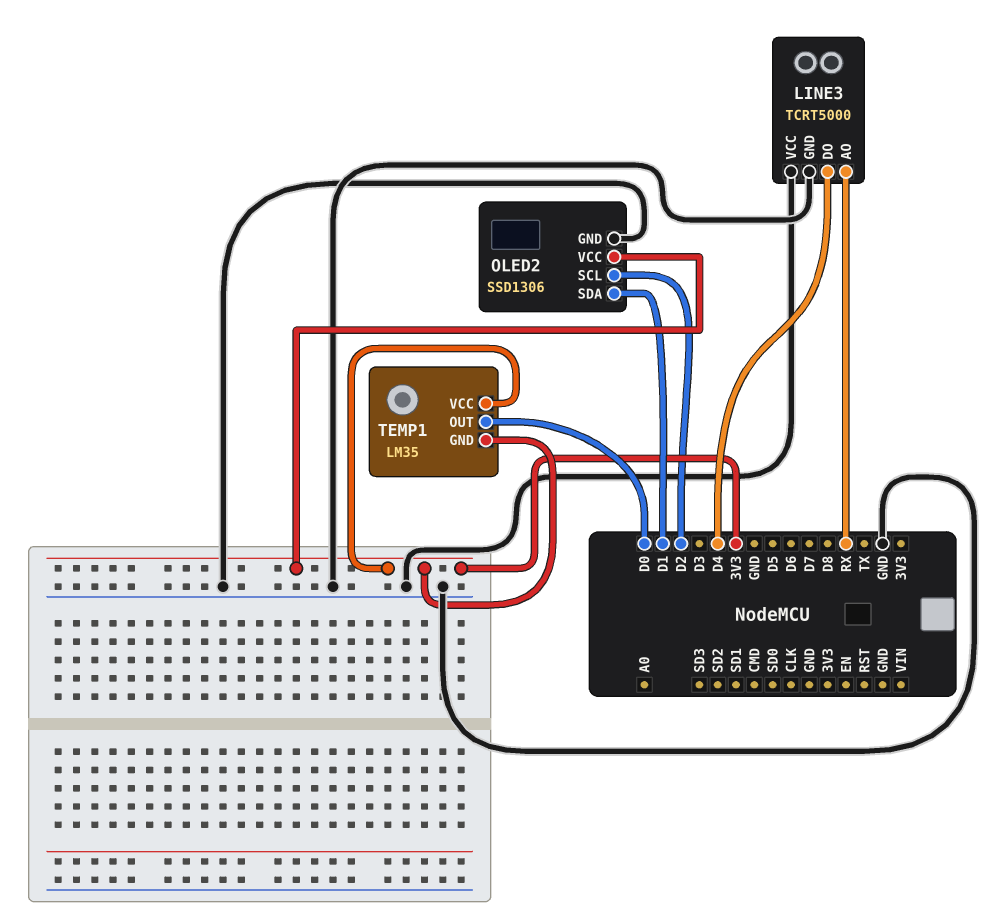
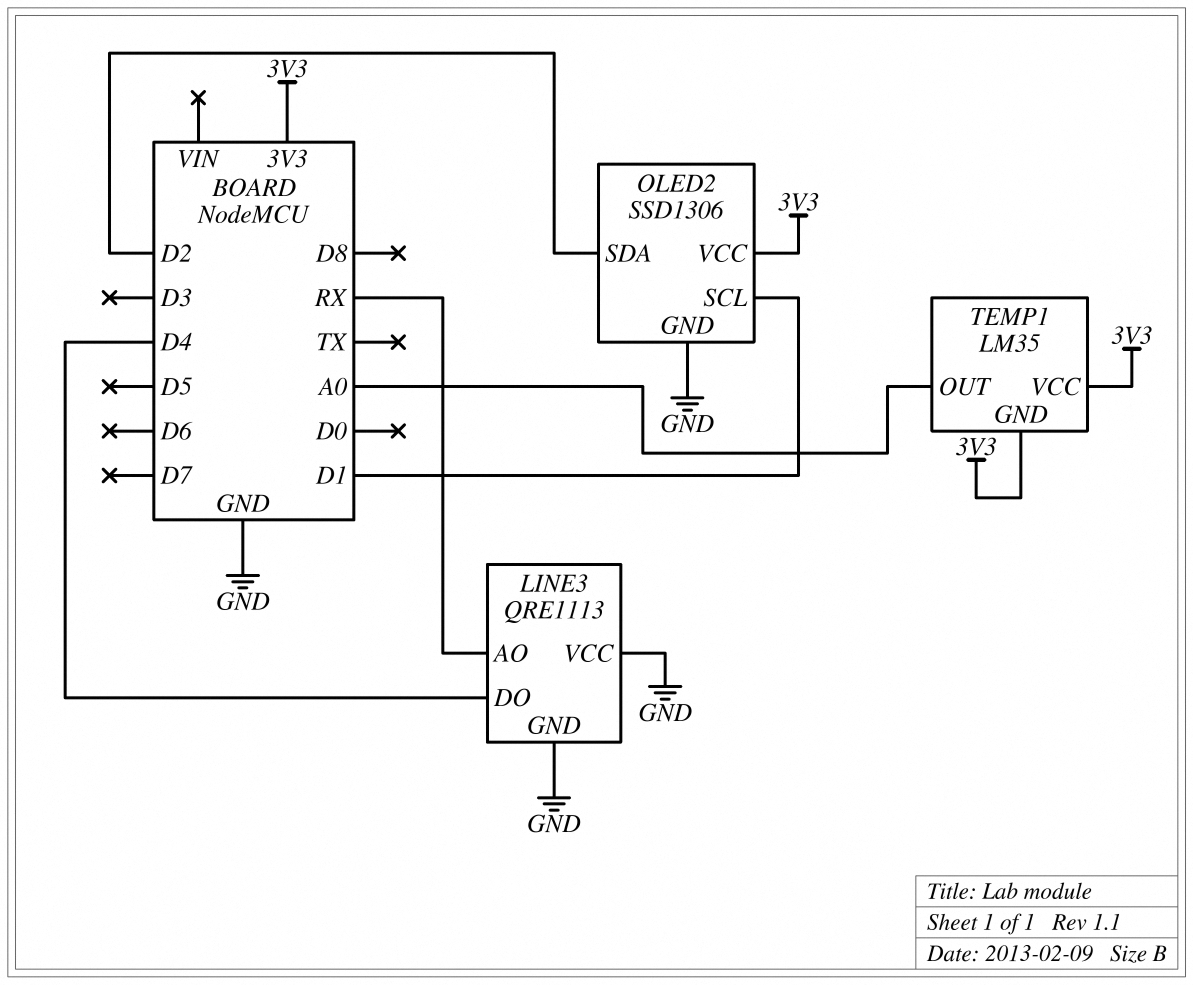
LINE3: TCRT5000 -> QRE1113
OLED2 pin SCL: D2 -> D1
OLED2 pin SDA: D1 -> D2
TEMP1 pin OUT: D0 -> A0

